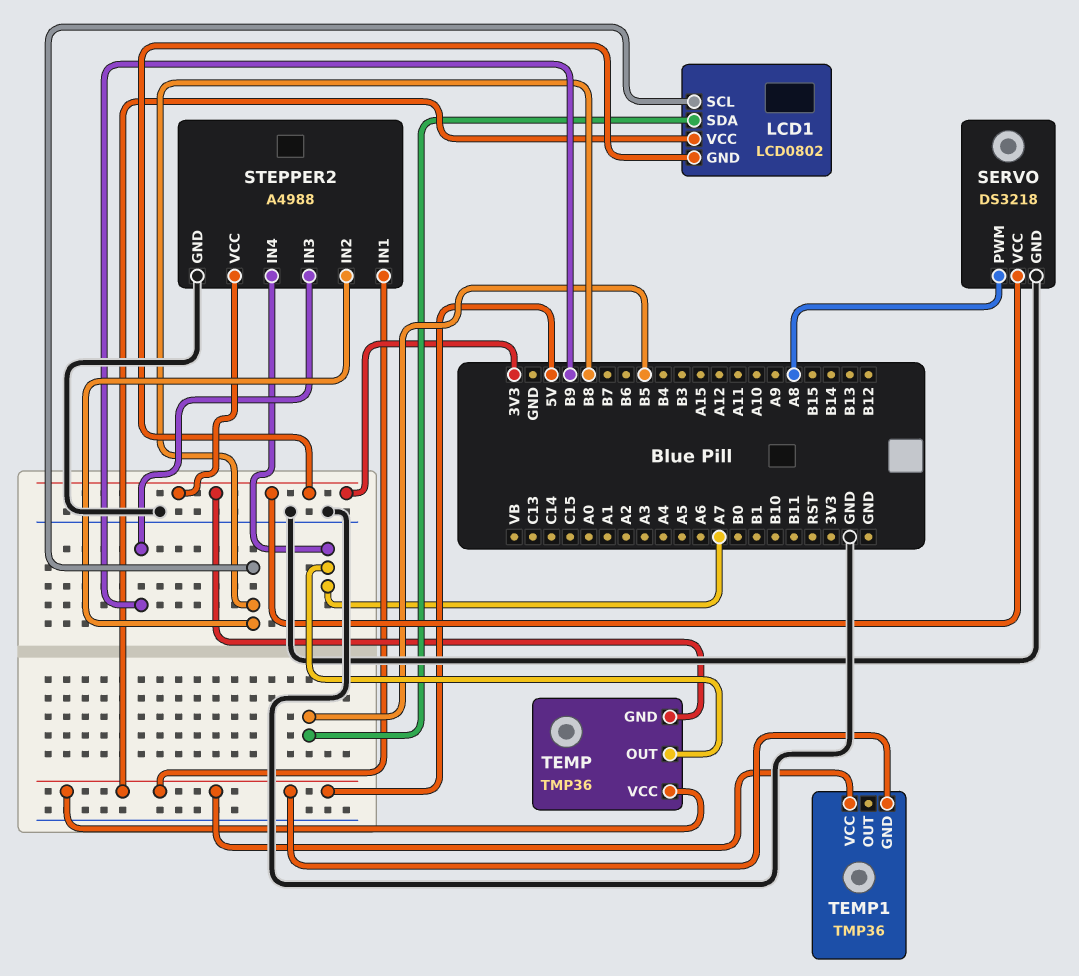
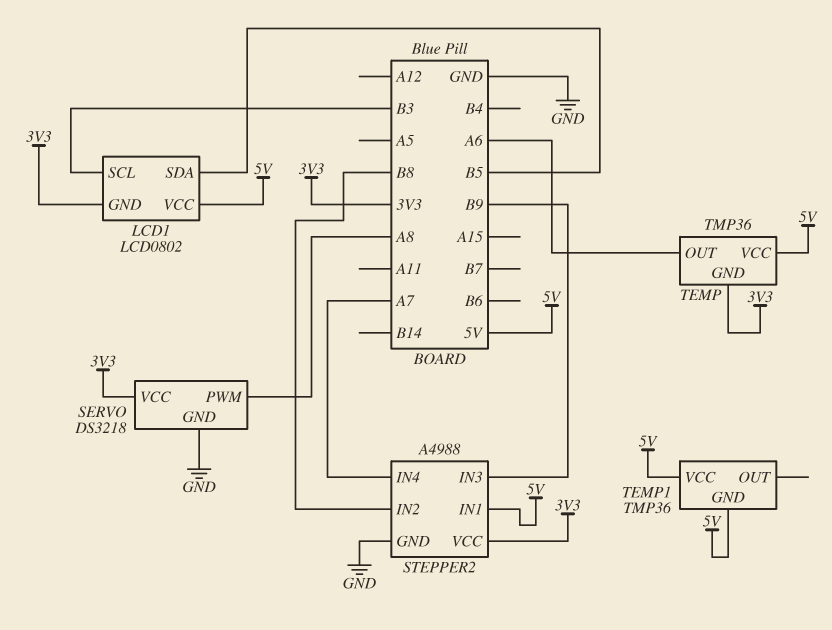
LCD1 pin SCL: B8 -> B3
TEMP pin OUT: A7 -> A6

